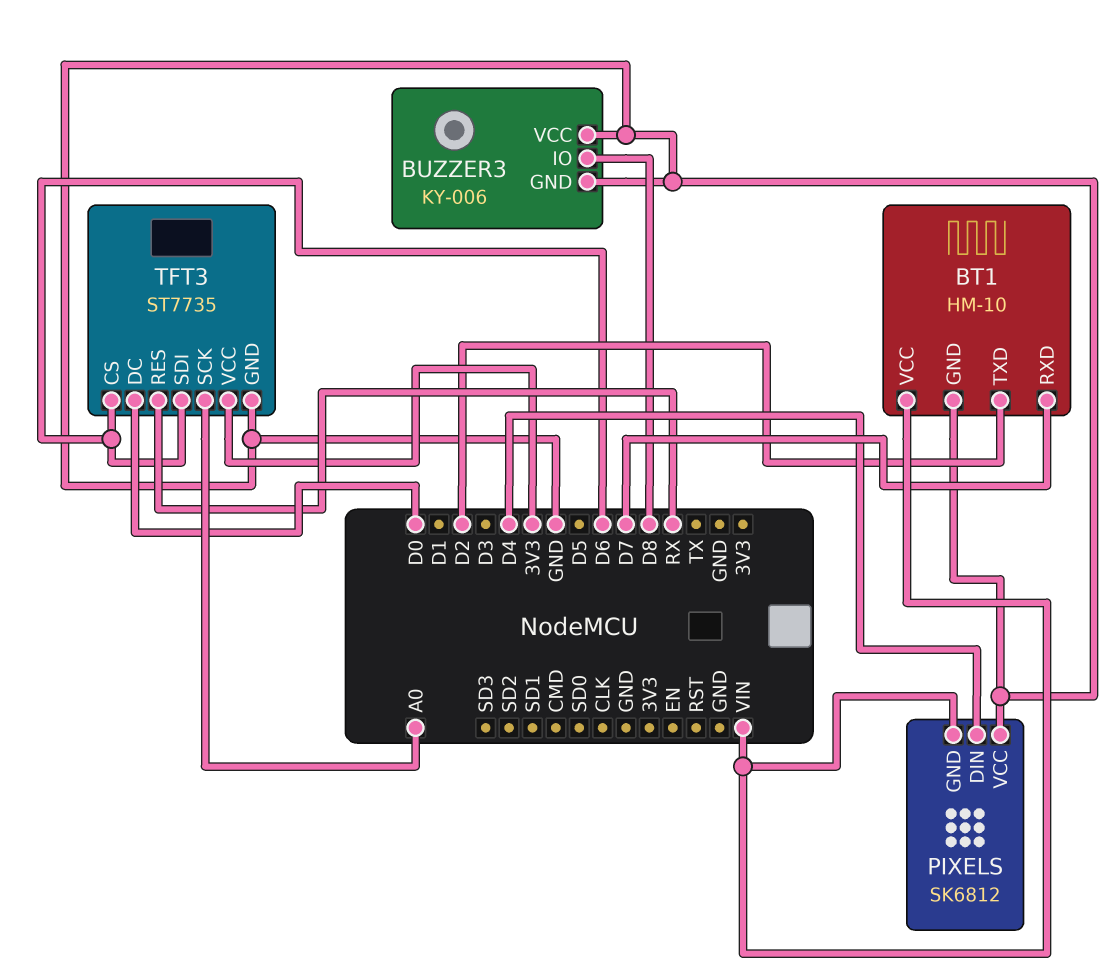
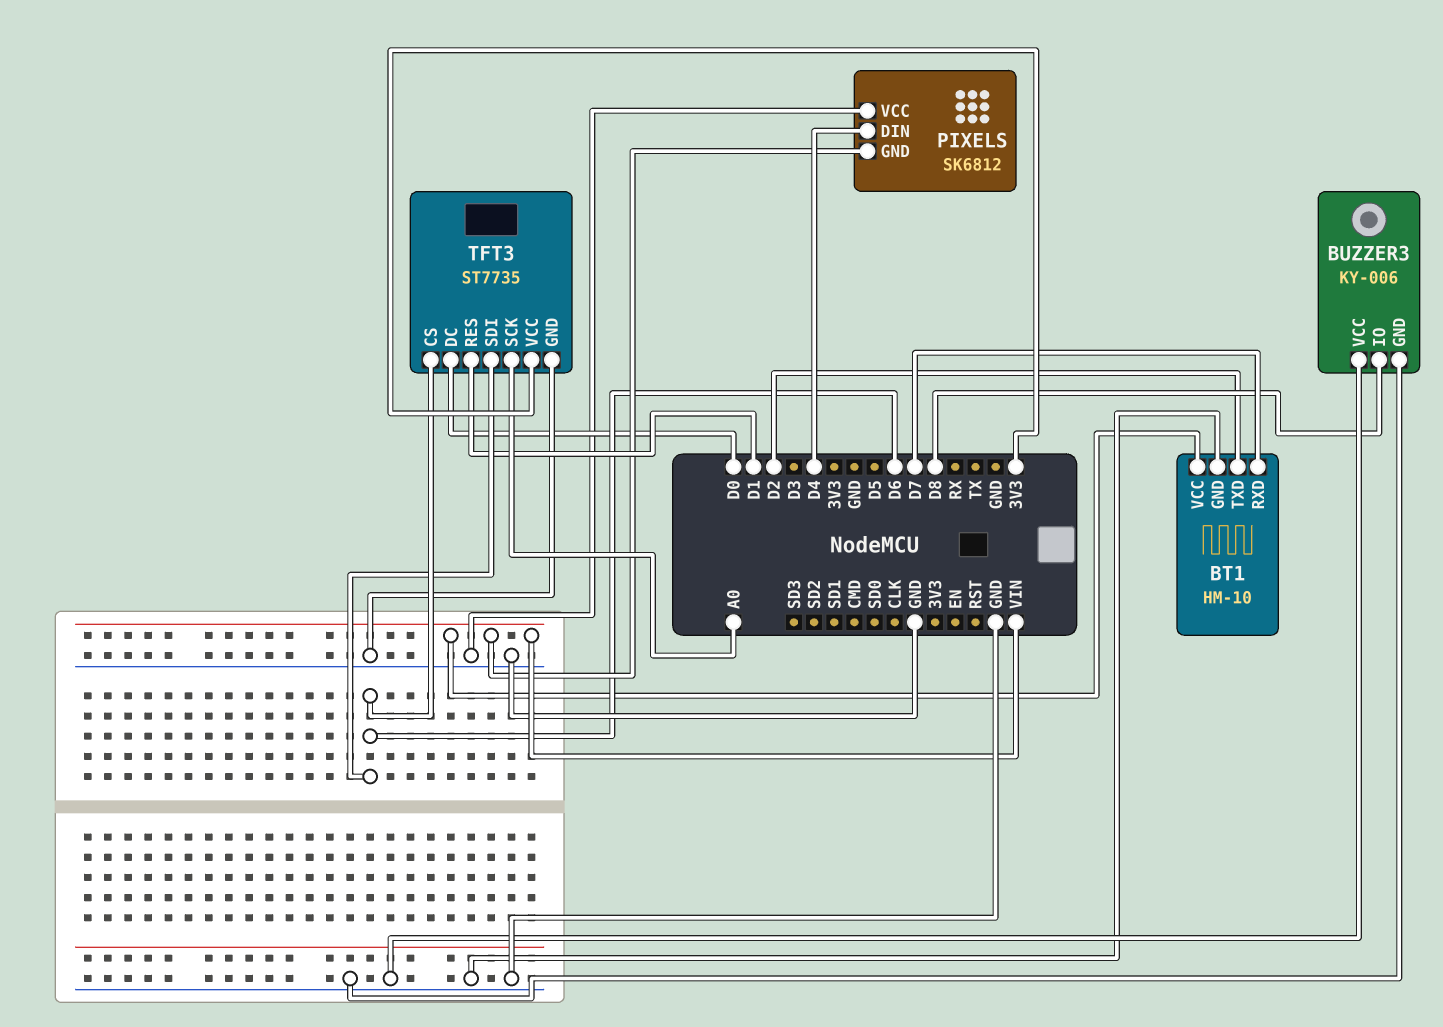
TFT3 pin RES: RX -> D1

